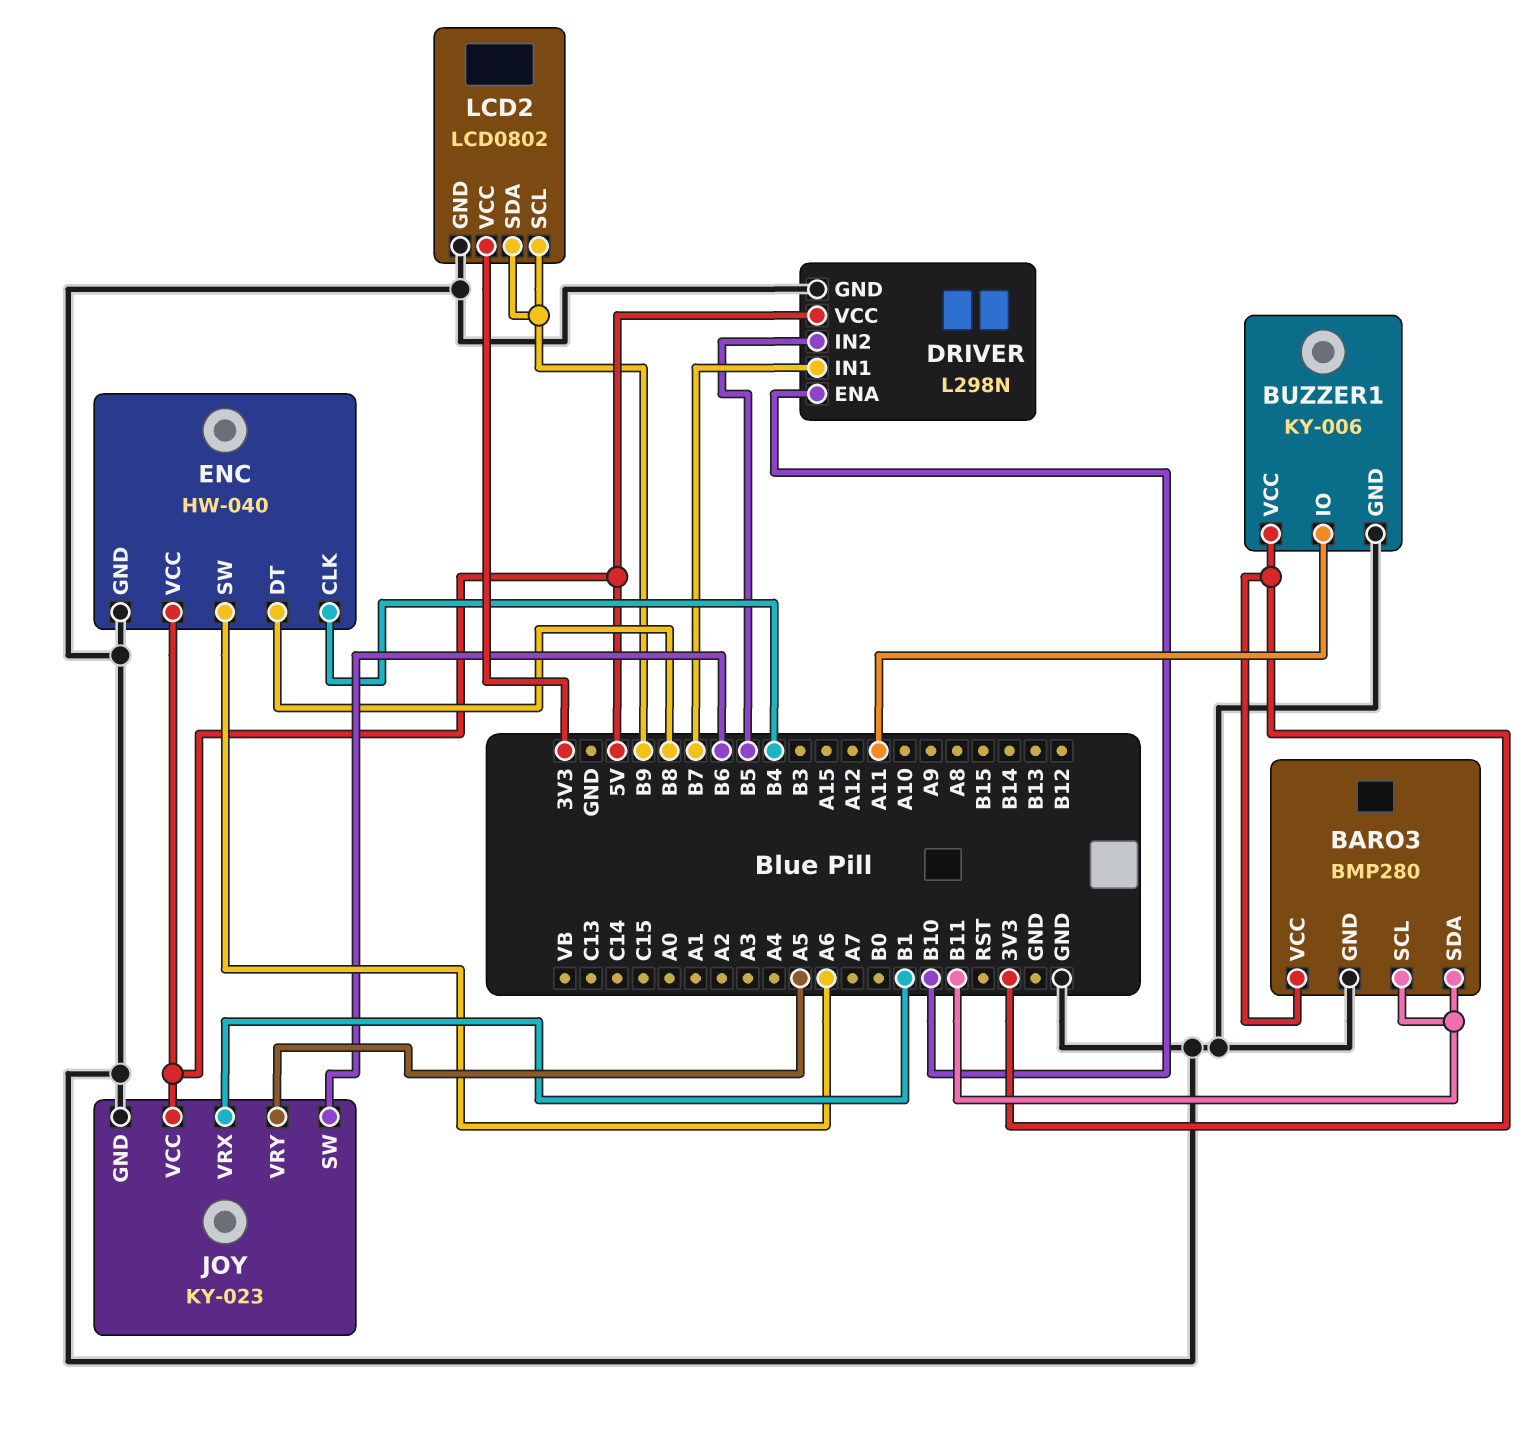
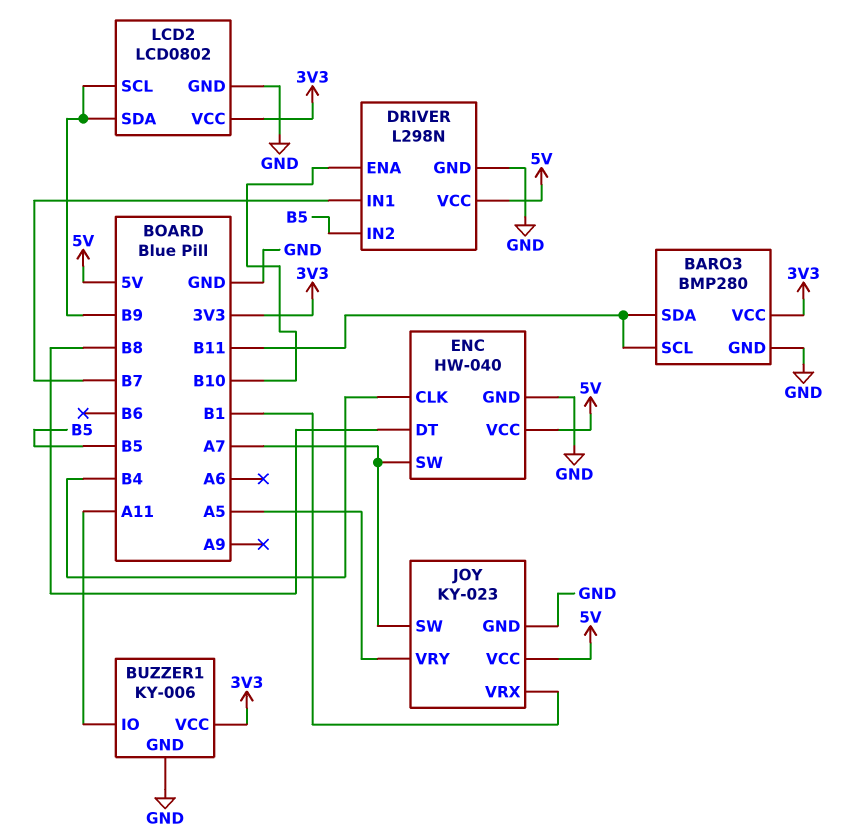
ENC pin SW: A6 -> A7
JOY pin SW: B6 -> A7

